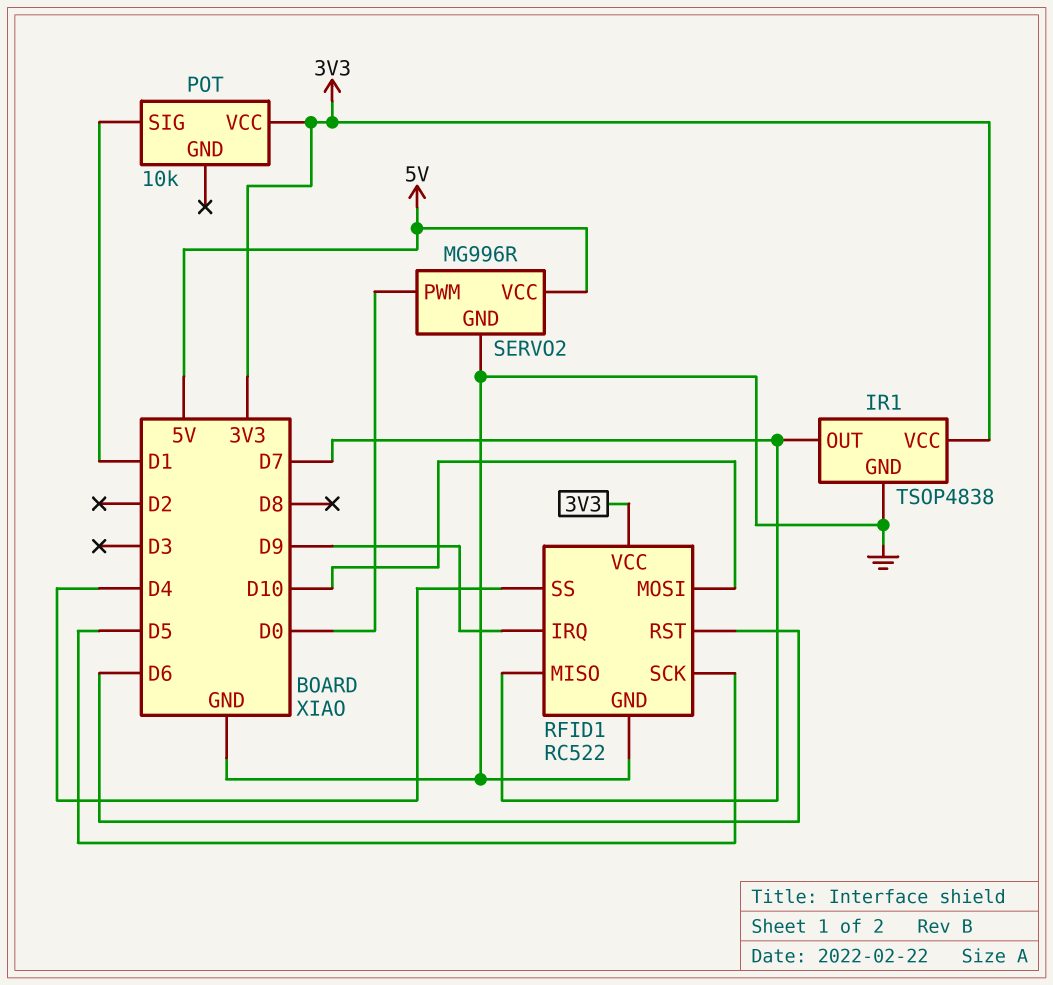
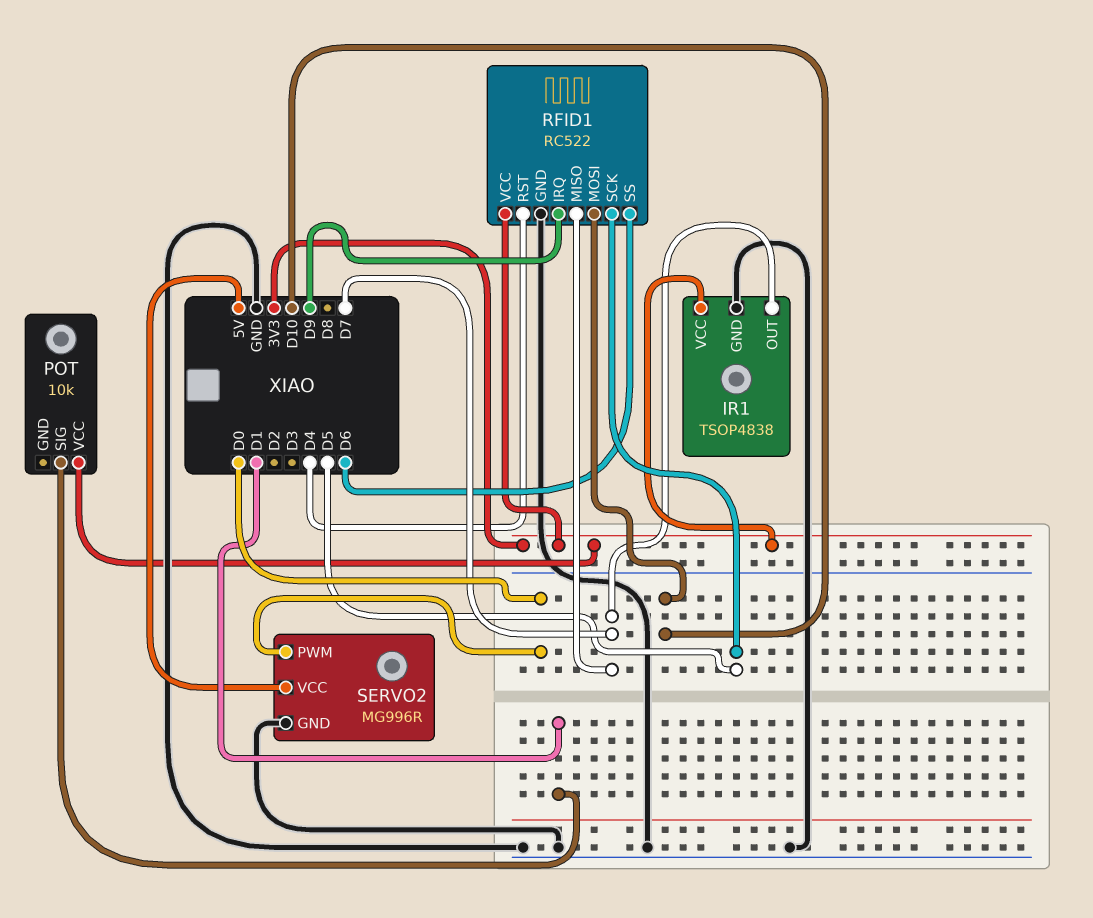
RFID1 pin RST: D6 -> D4
RFID1 pin SS: D4 -> D6

